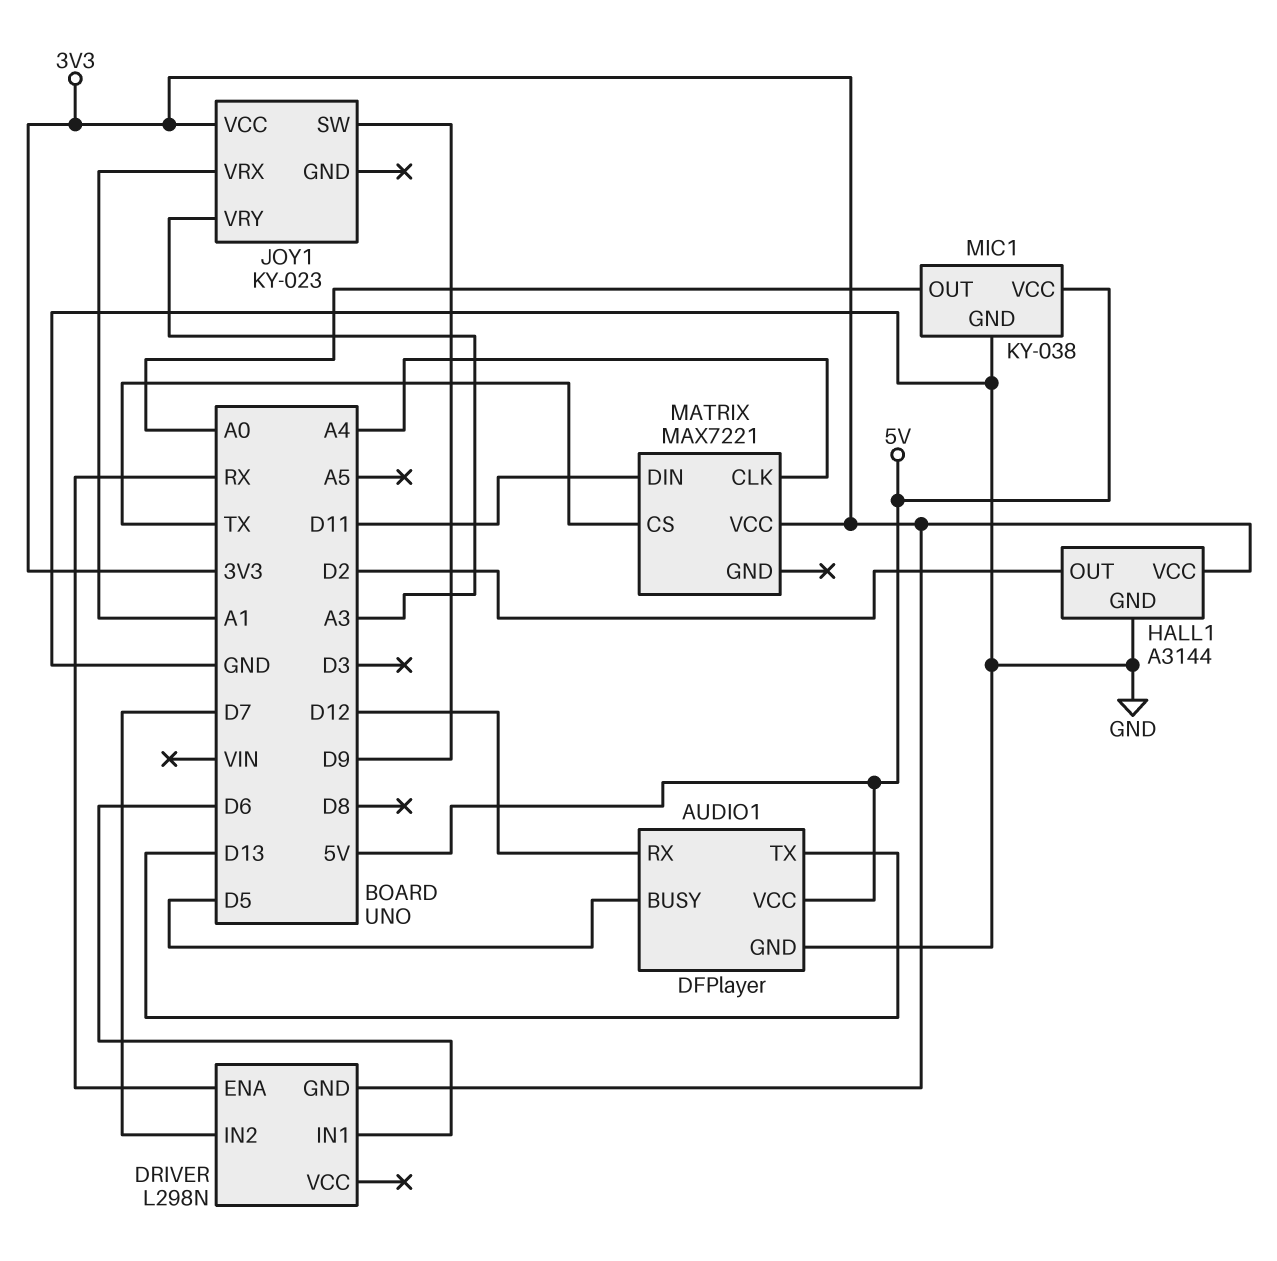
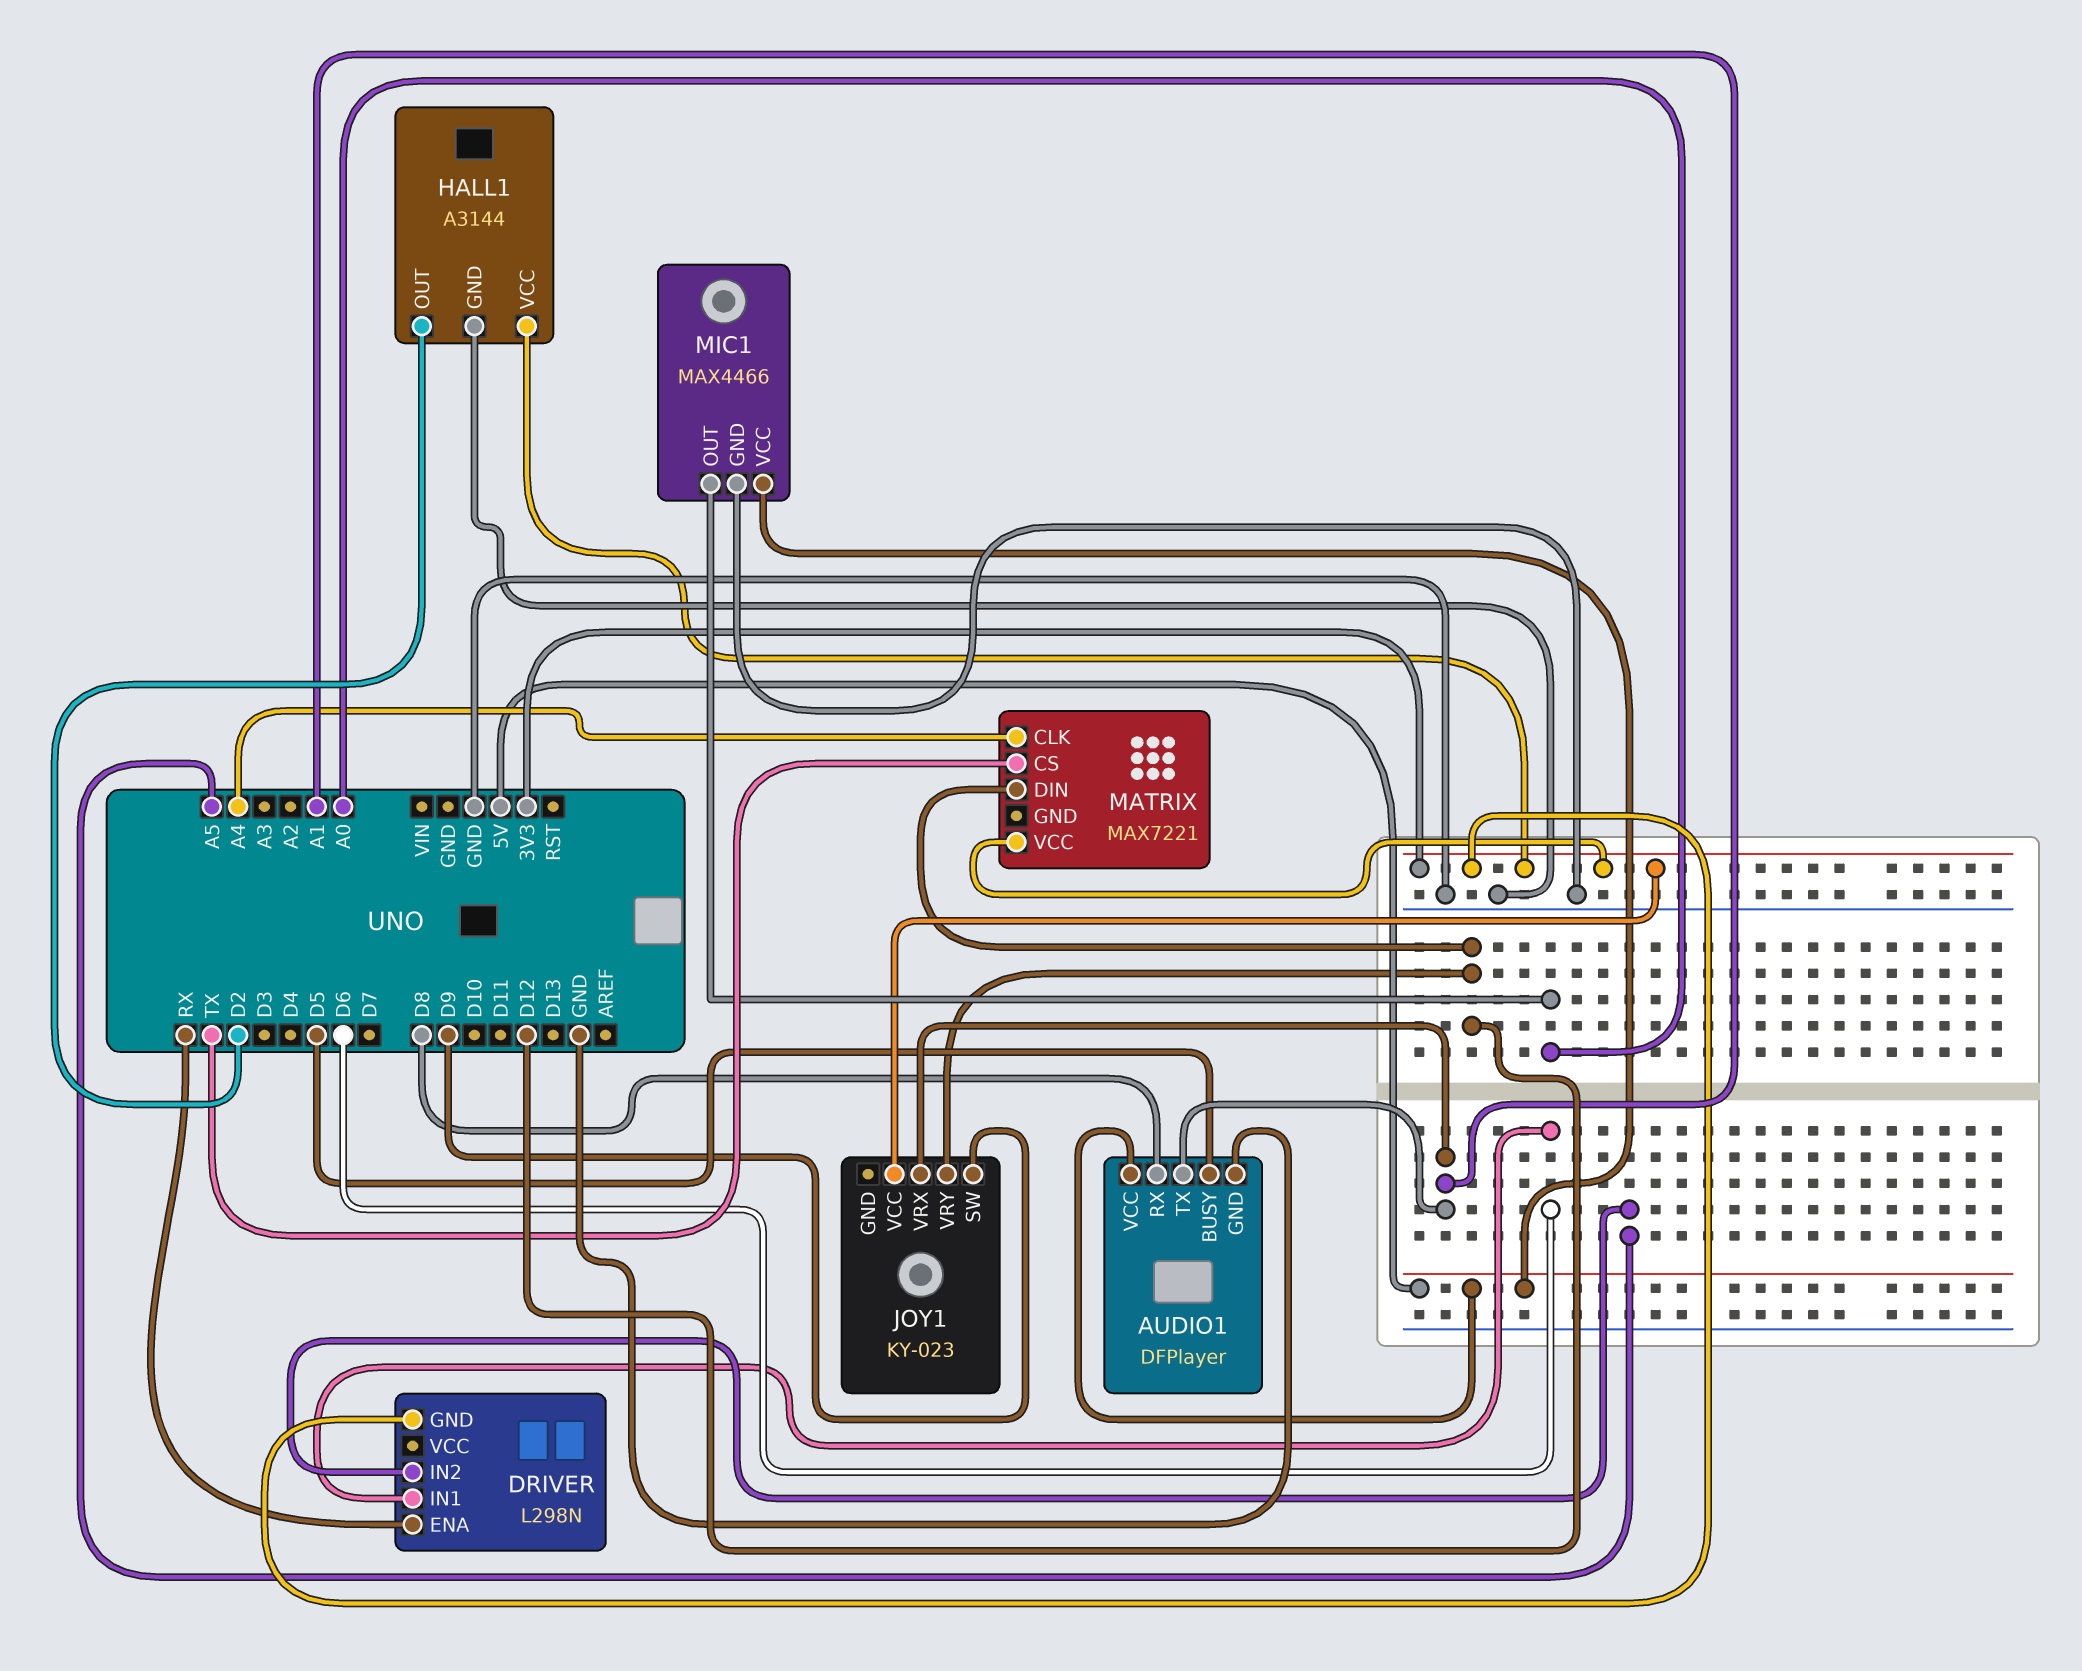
AUDIO1 pin RX: D12 -> D8
AUDIO1 pin TX: D13 -> A1
DRIVER pin IN2: D7 -> A5
JOY1 pin VRY: A3 -> D12
MATRIX pin DIN: D11 -> D12
MIC1: KY-038 -> MAX4466

